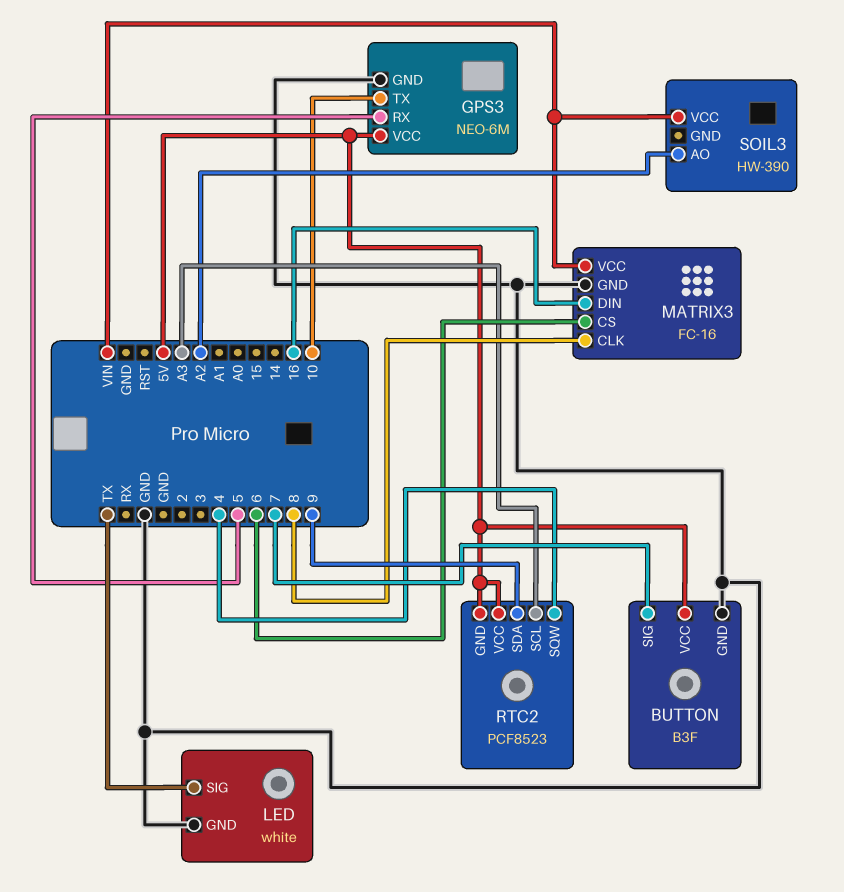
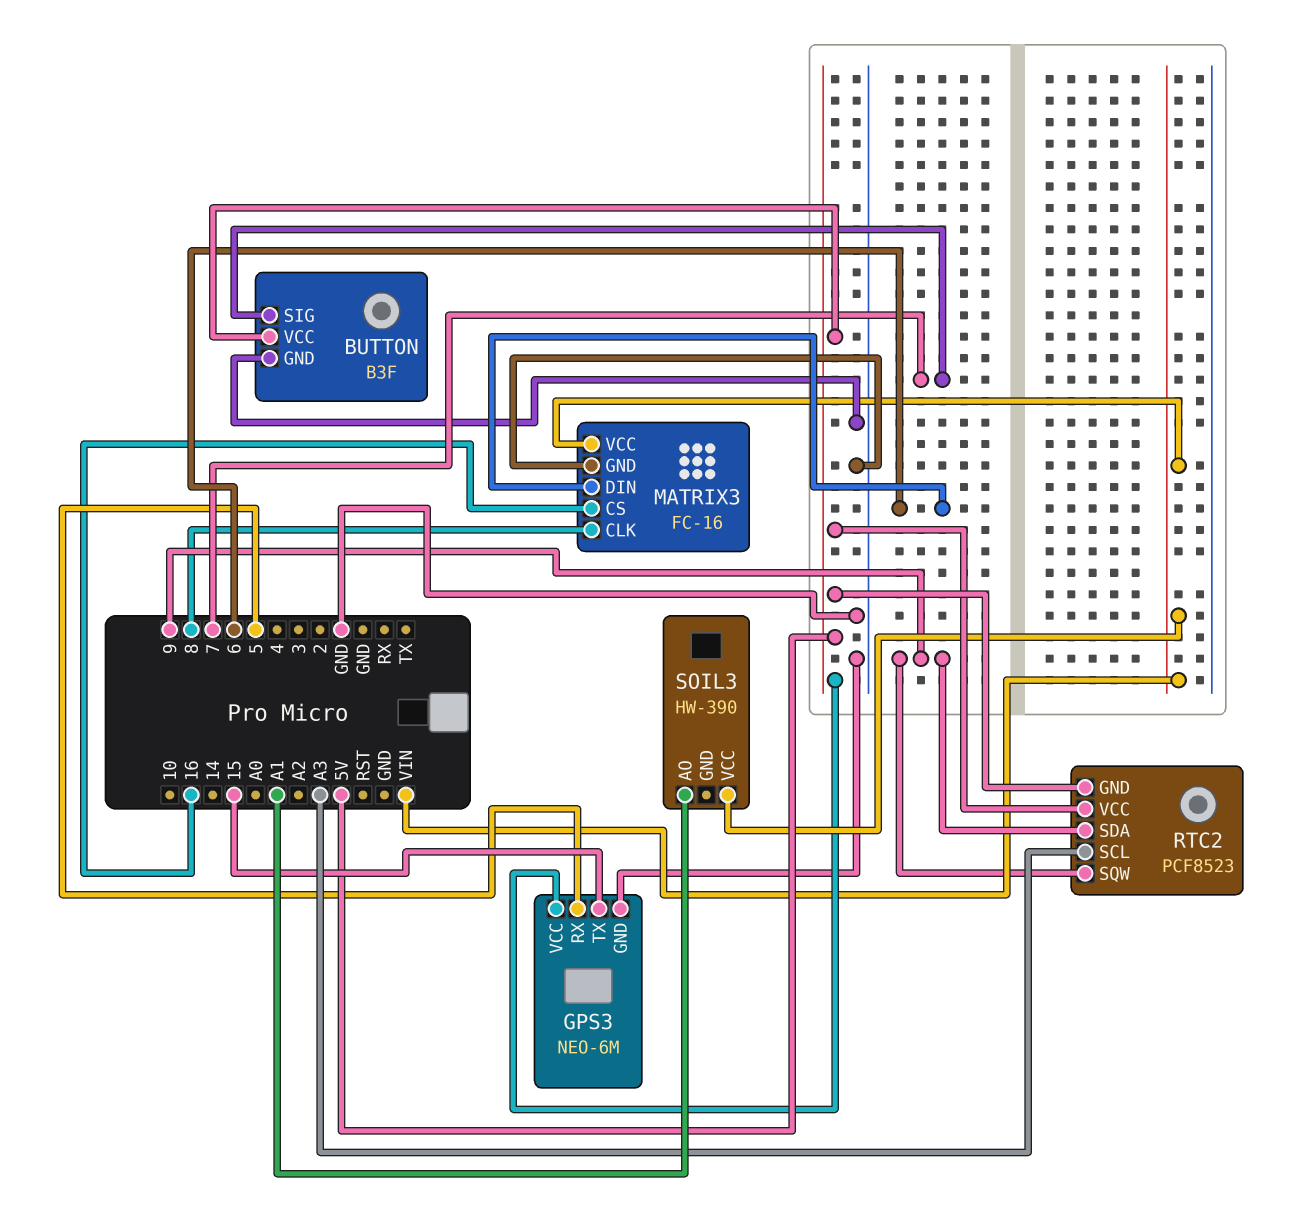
GPS3 pin TX: 10 -> 15
LED: white -> none
LED pin GND: GND -> none
LED pin SIG: TX -> none
MATRIX3 pin CS: 6 -> 16
MATRIX3 pin DIN: 16 -> 6
RTC2 pin SQW: 4 -> 9
SOIL3 pin AO: A2 -> A1

